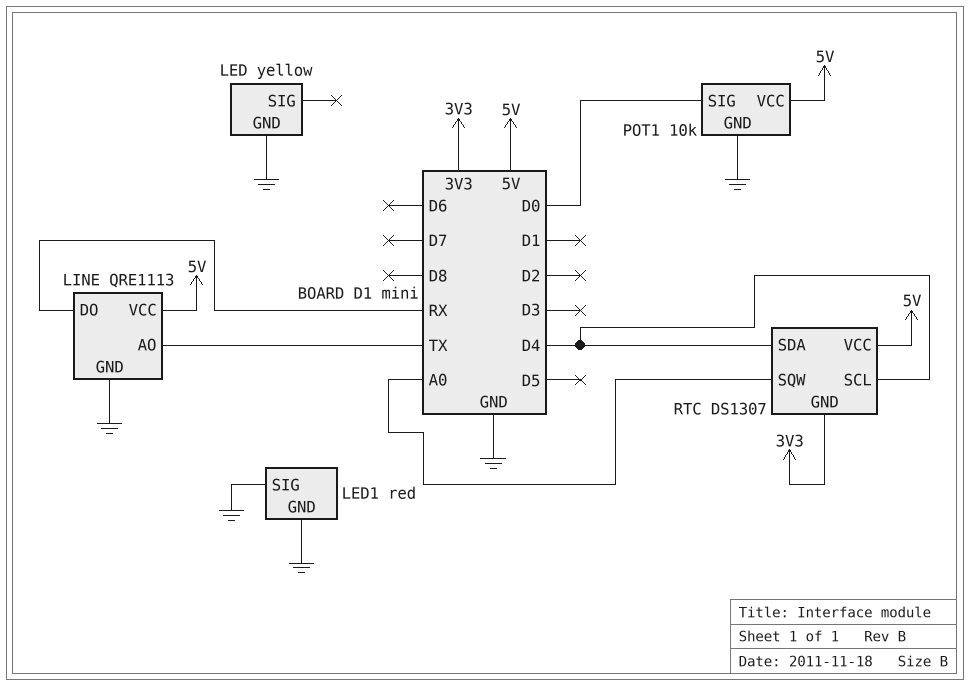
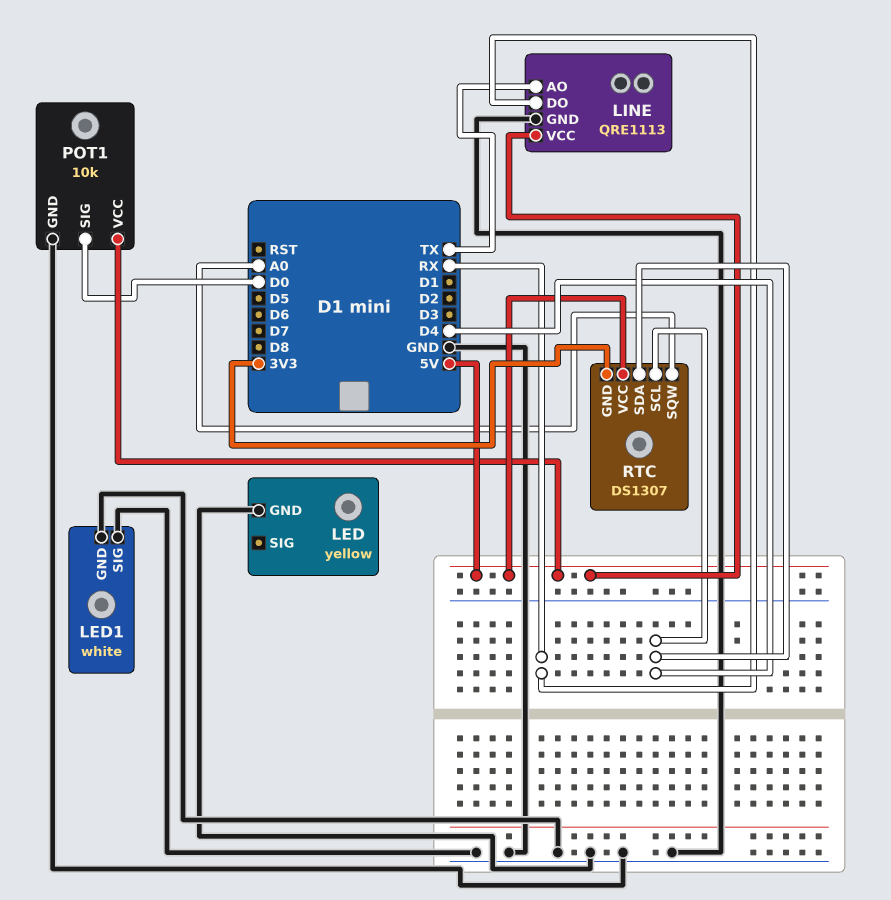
LED1: red -> white

